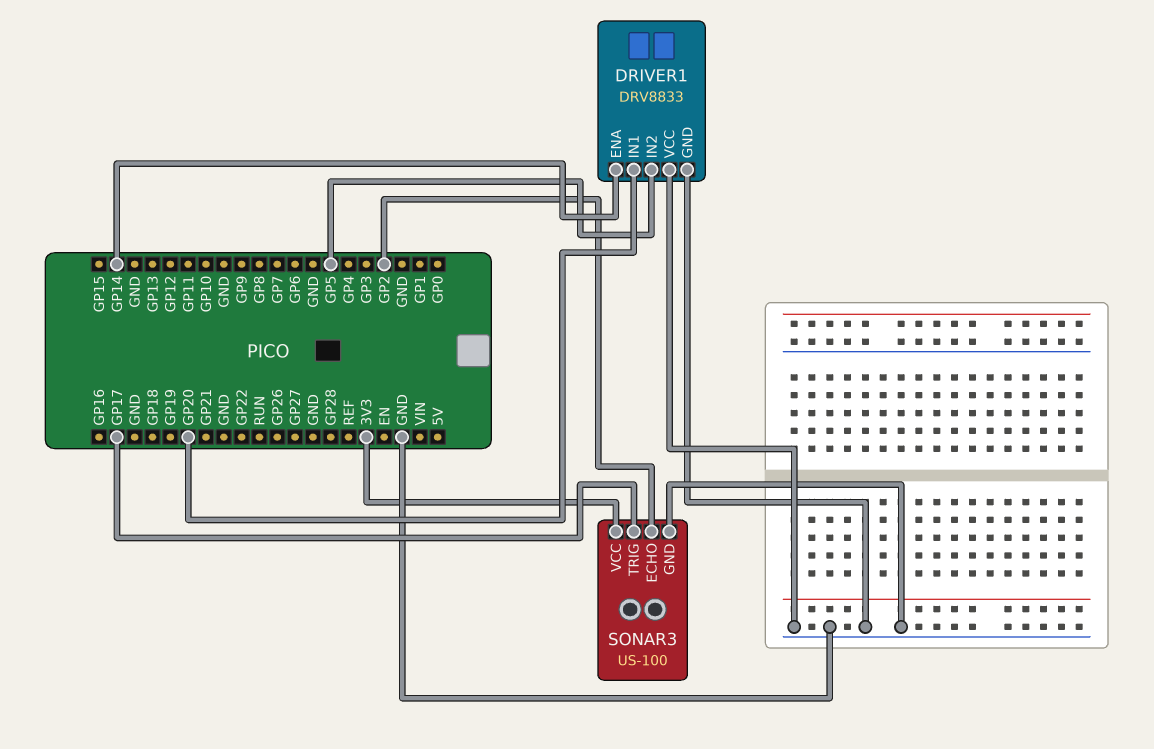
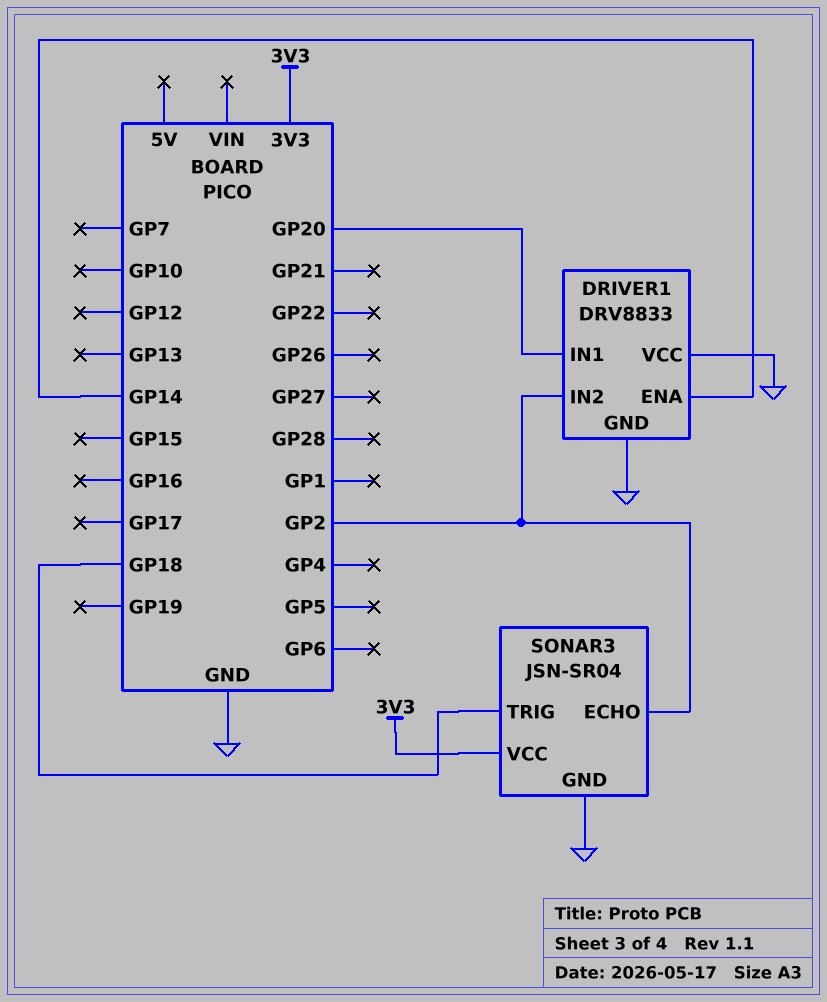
DRIVER1 pin IN2: GP5 -> GP2
SONAR3: US-100 -> JSN-SR04
SONAR3 pin TRIG: GP17 -> GP18

